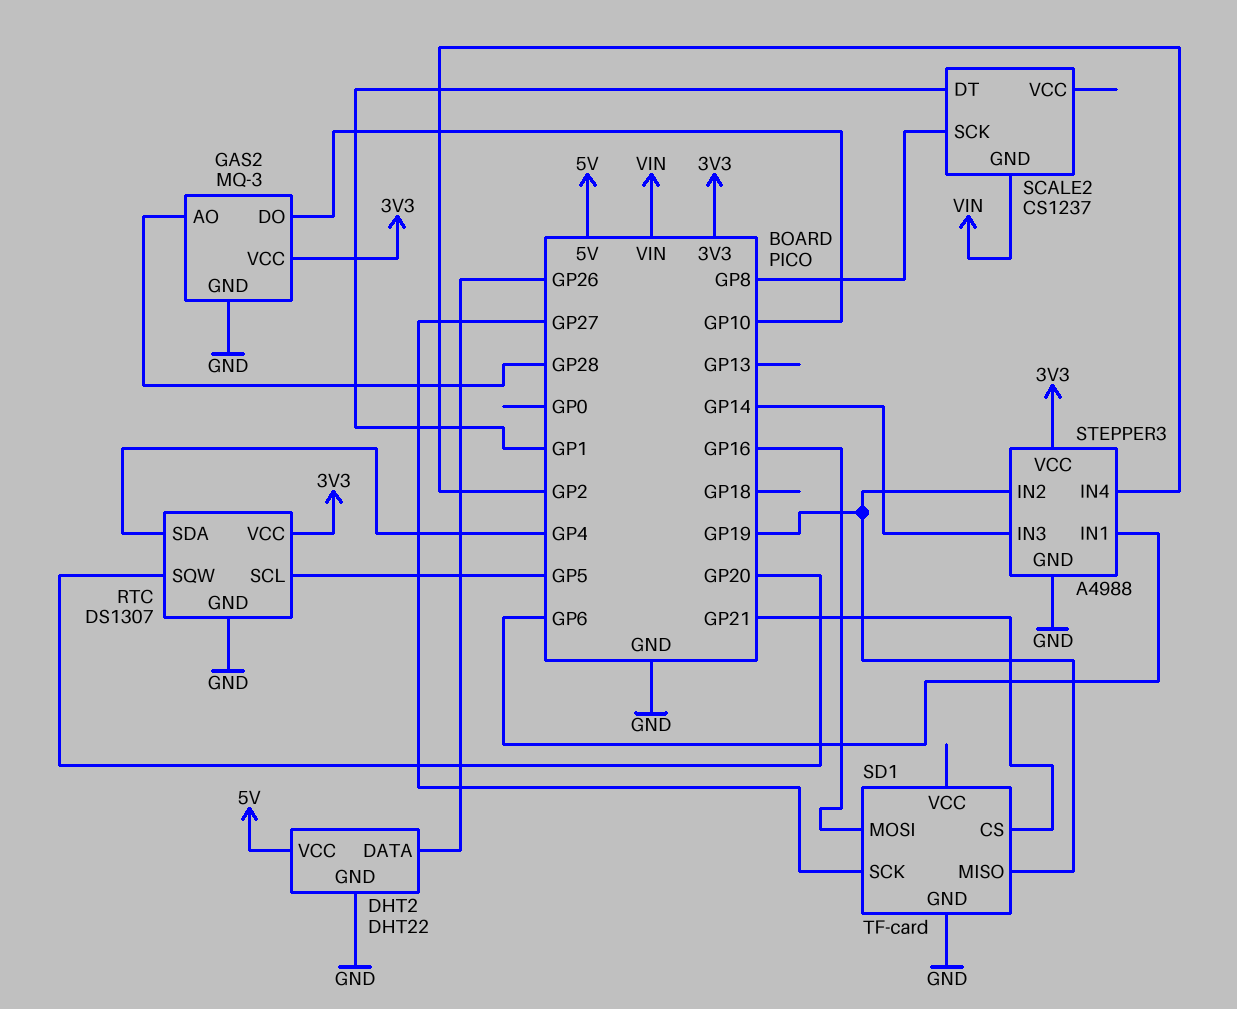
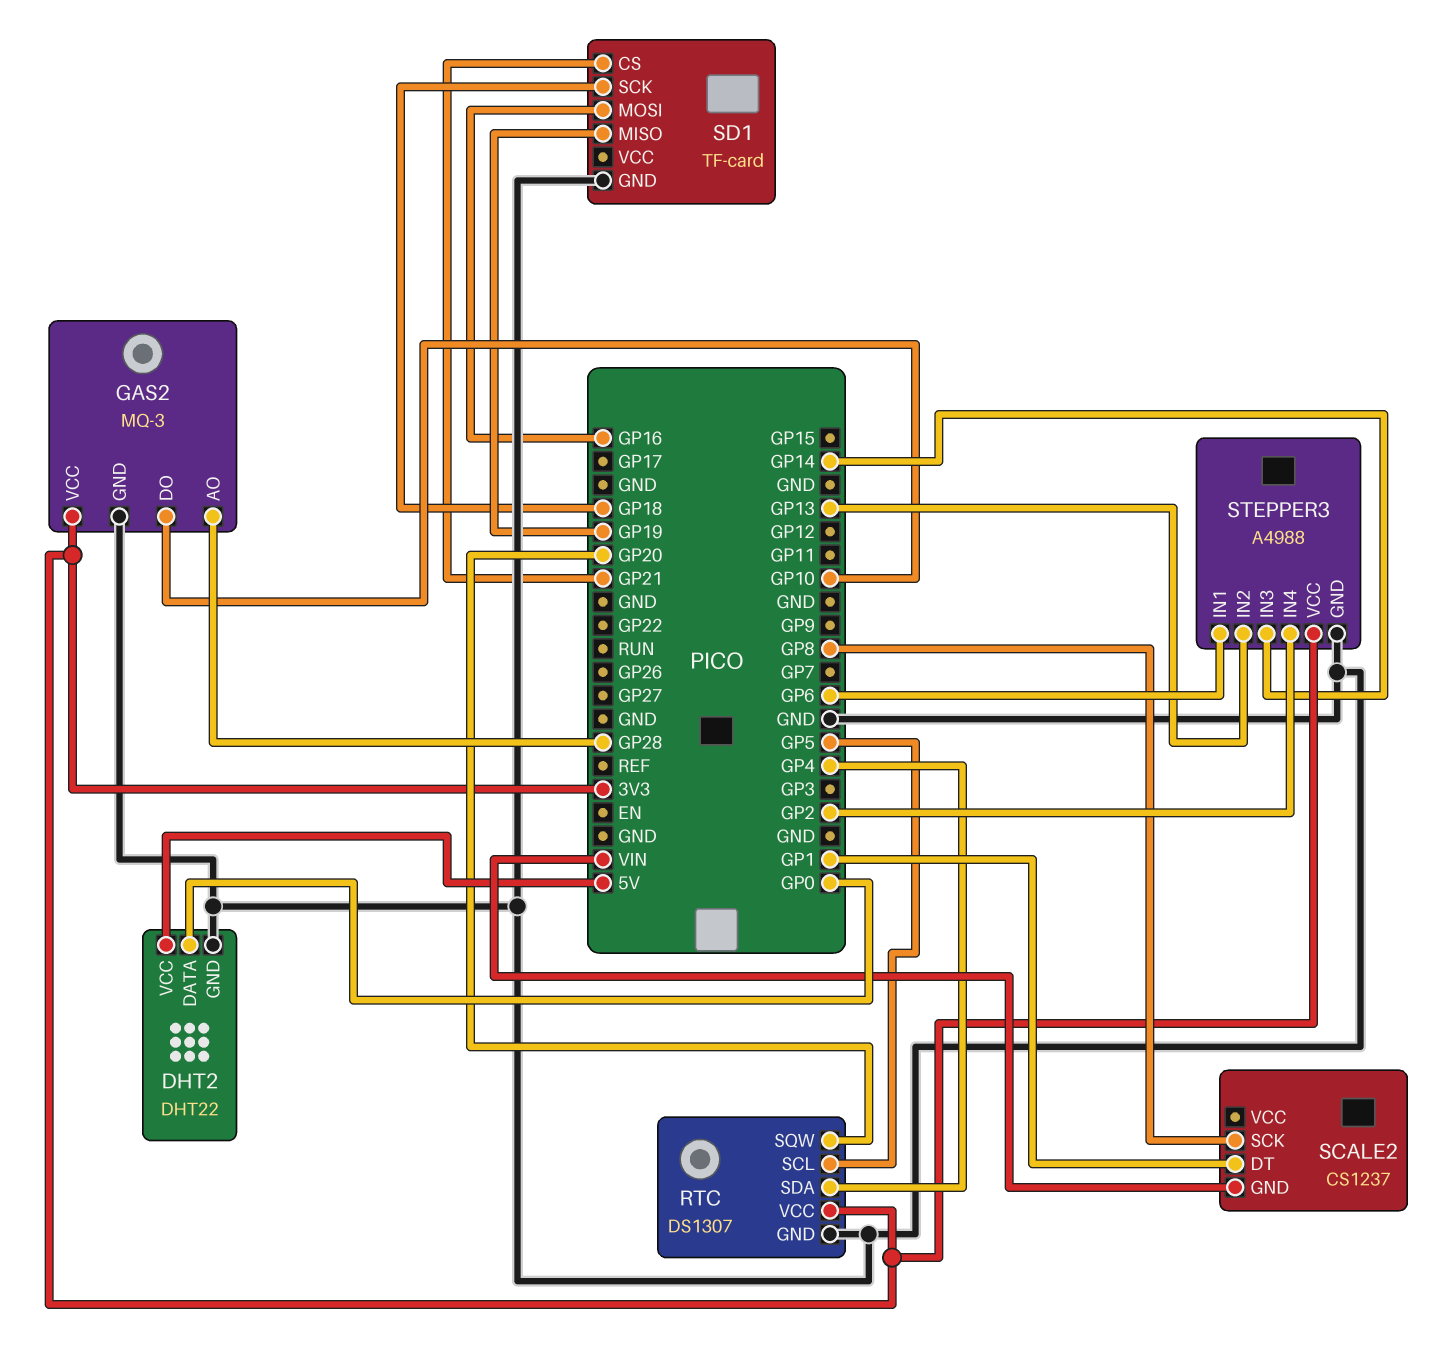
DHT2 pin DATA: GP26 -> GP0
SD1 pin SCK: GP27 -> GP18
STEPPER3 pin IN2: GP19 -> GP13

